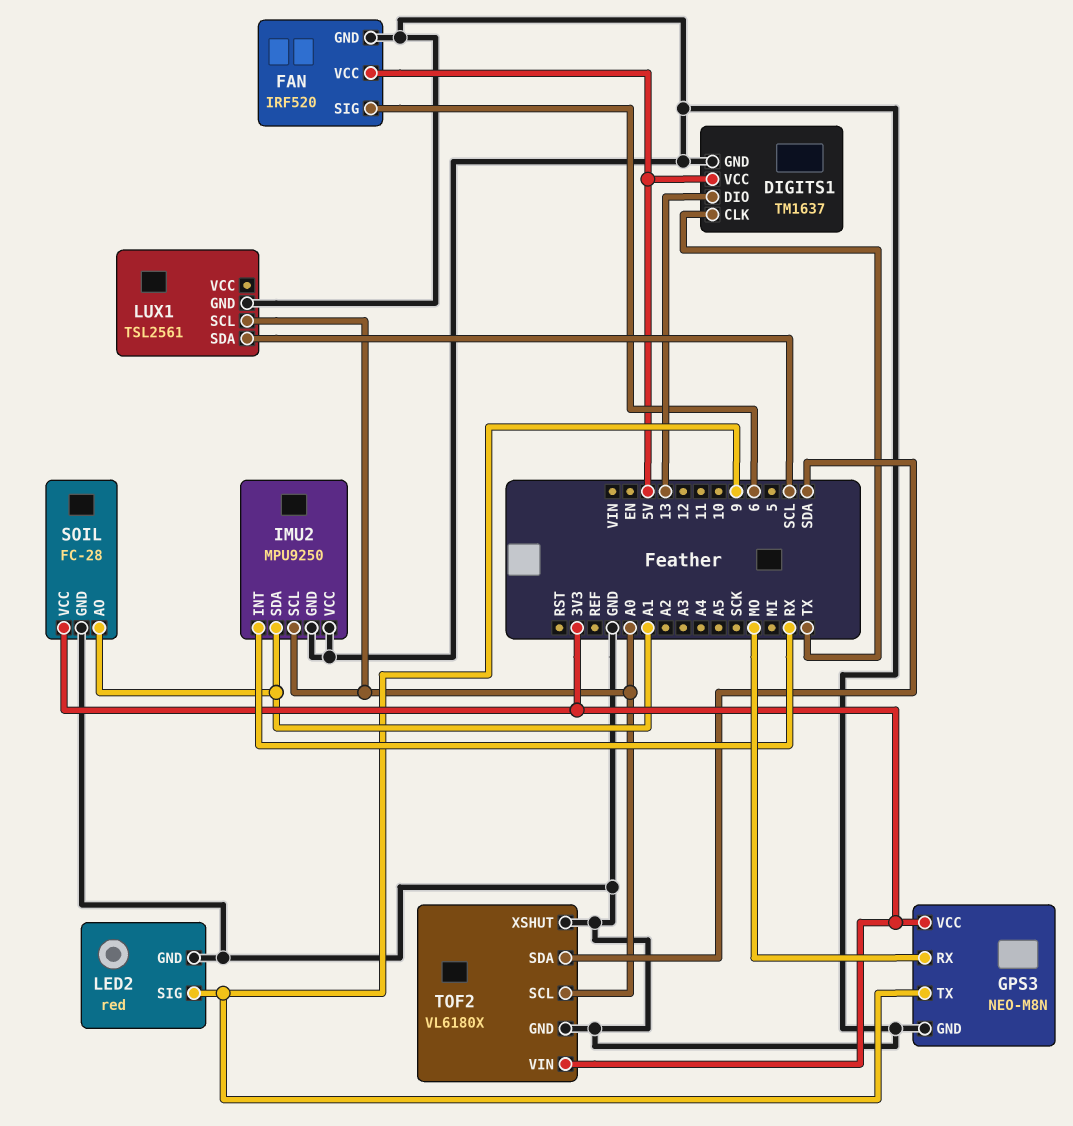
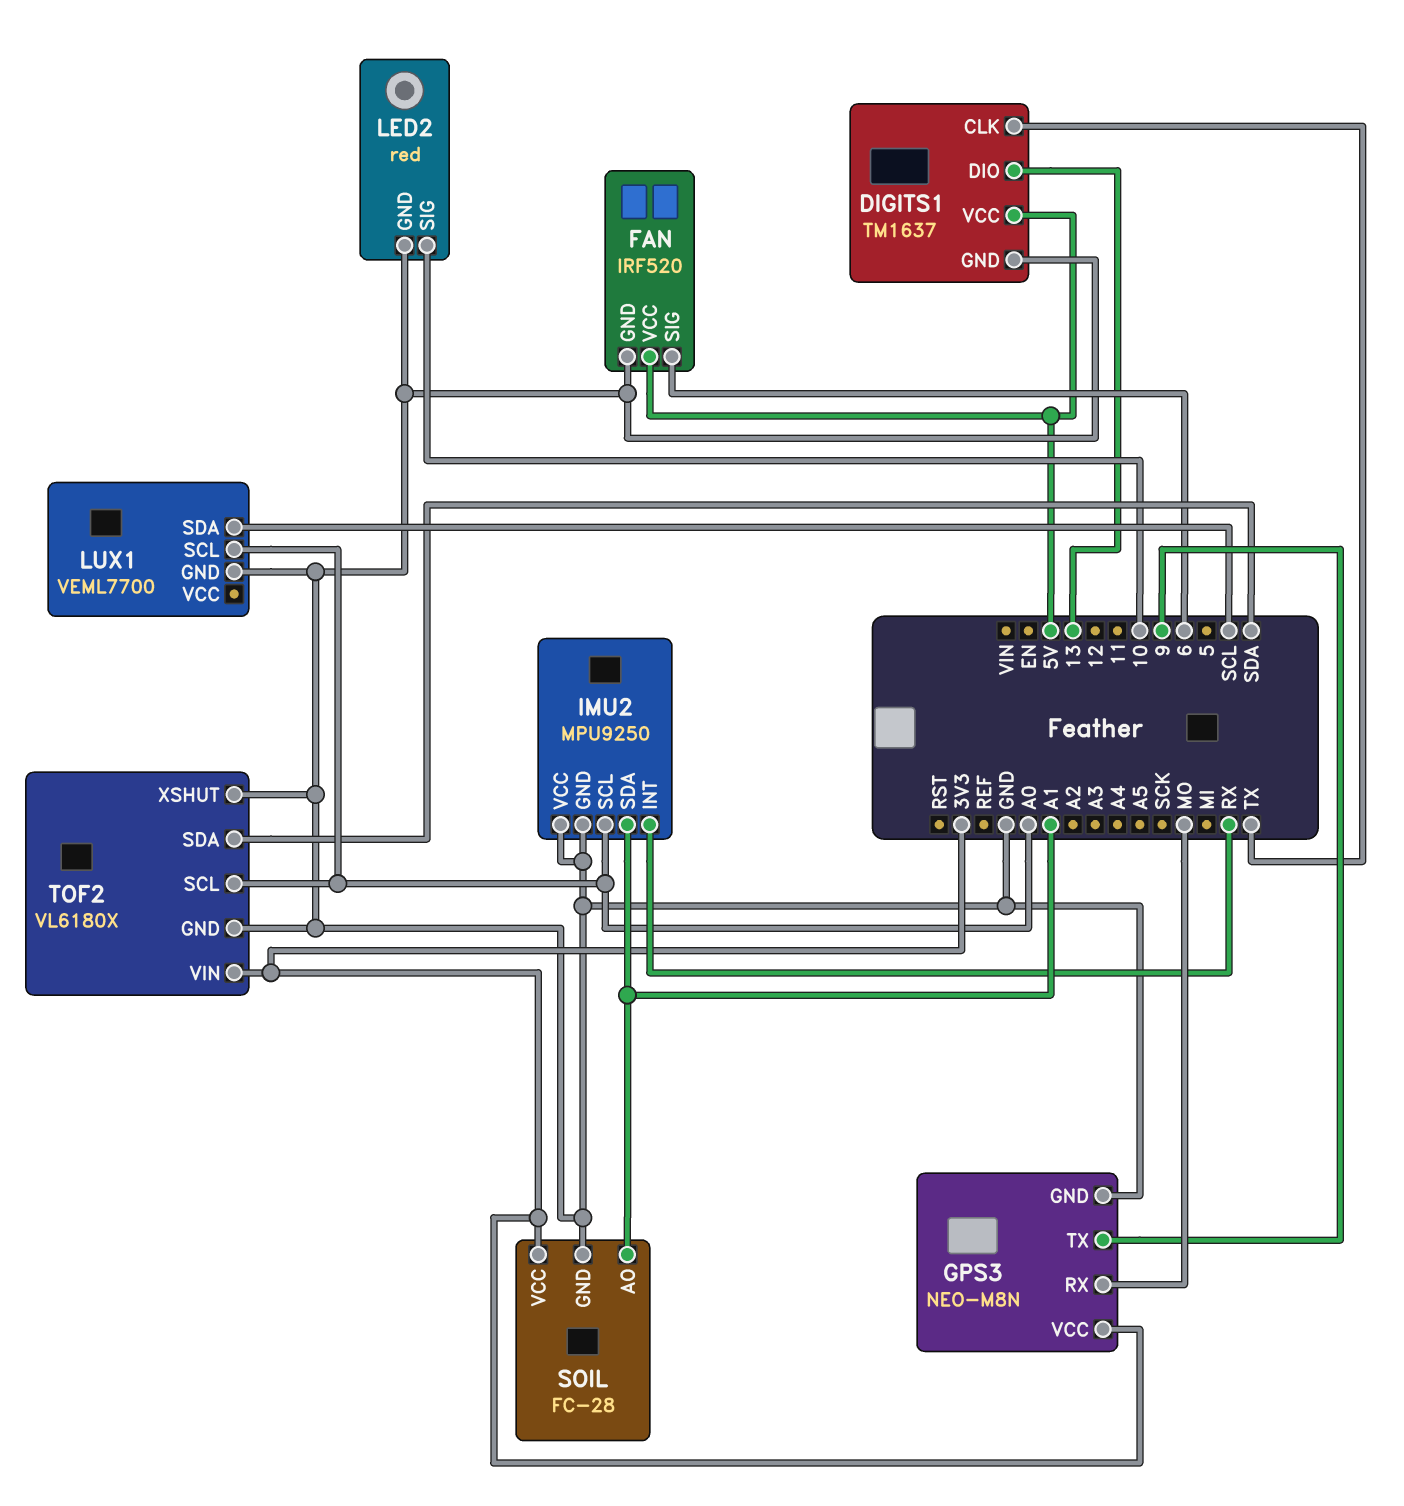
LED2 pin SIG: 9 -> 10
LUX1: TSL2561 -> VEML7700

